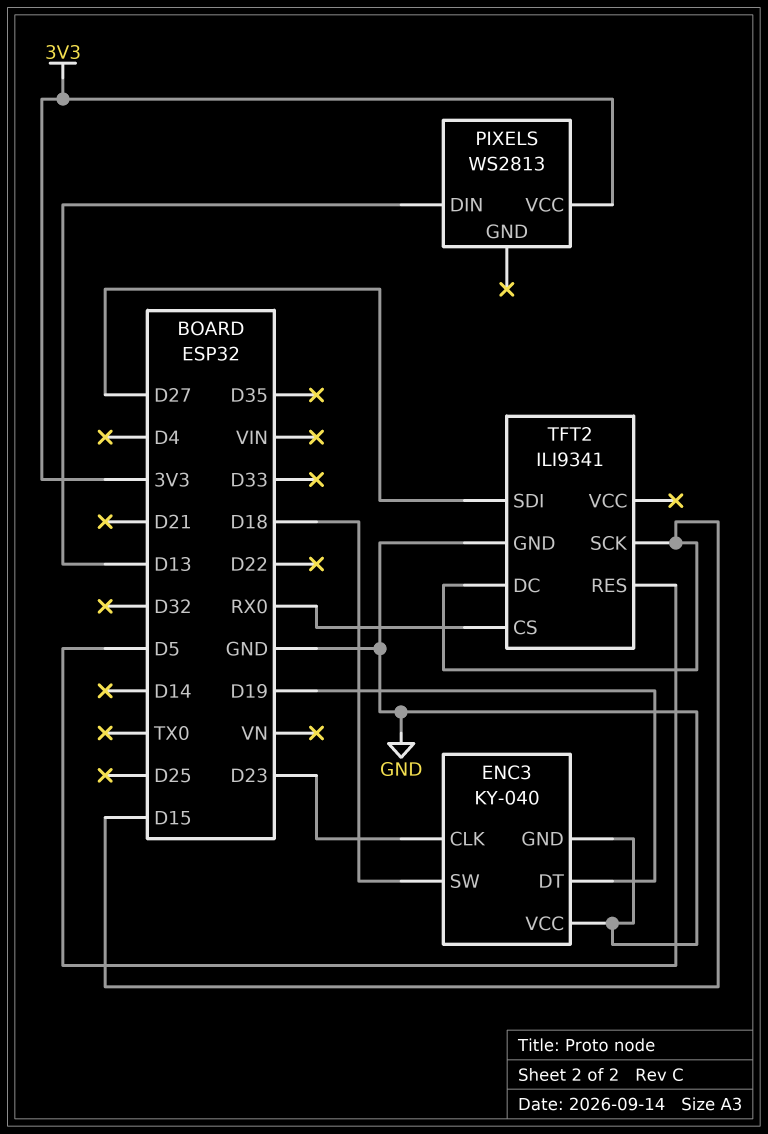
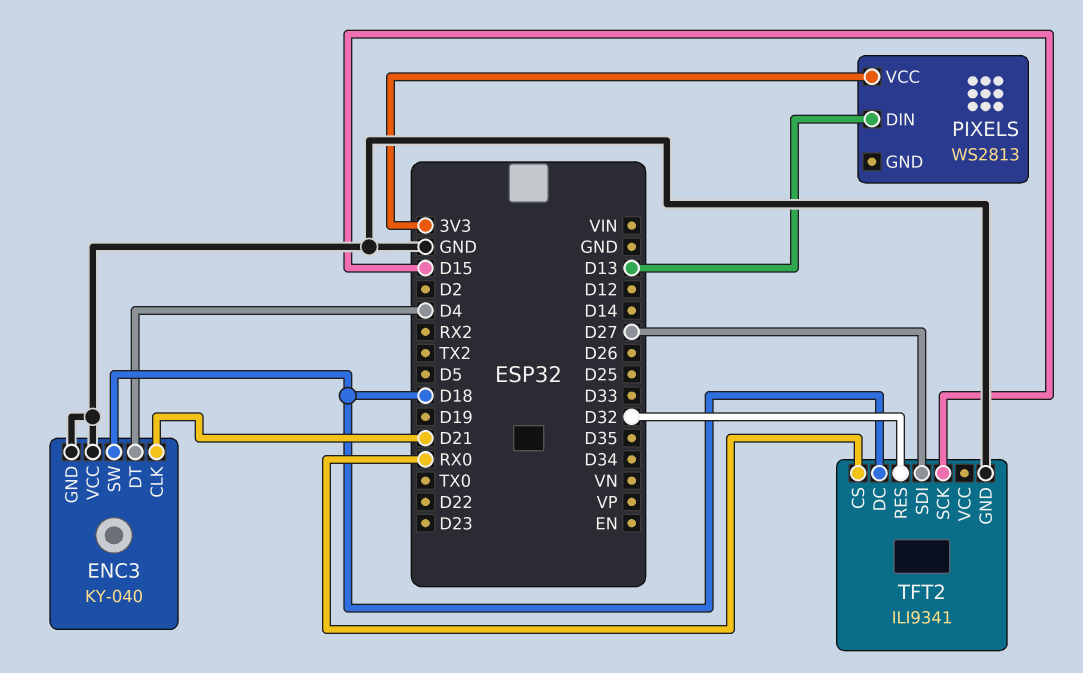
ENC3 pin CLK: D23 -> D21
ENC3 pin DT: D19 -> D4
TFT2 pin DC: D15 -> D18
TFT2 pin RES: D5 -> D32

